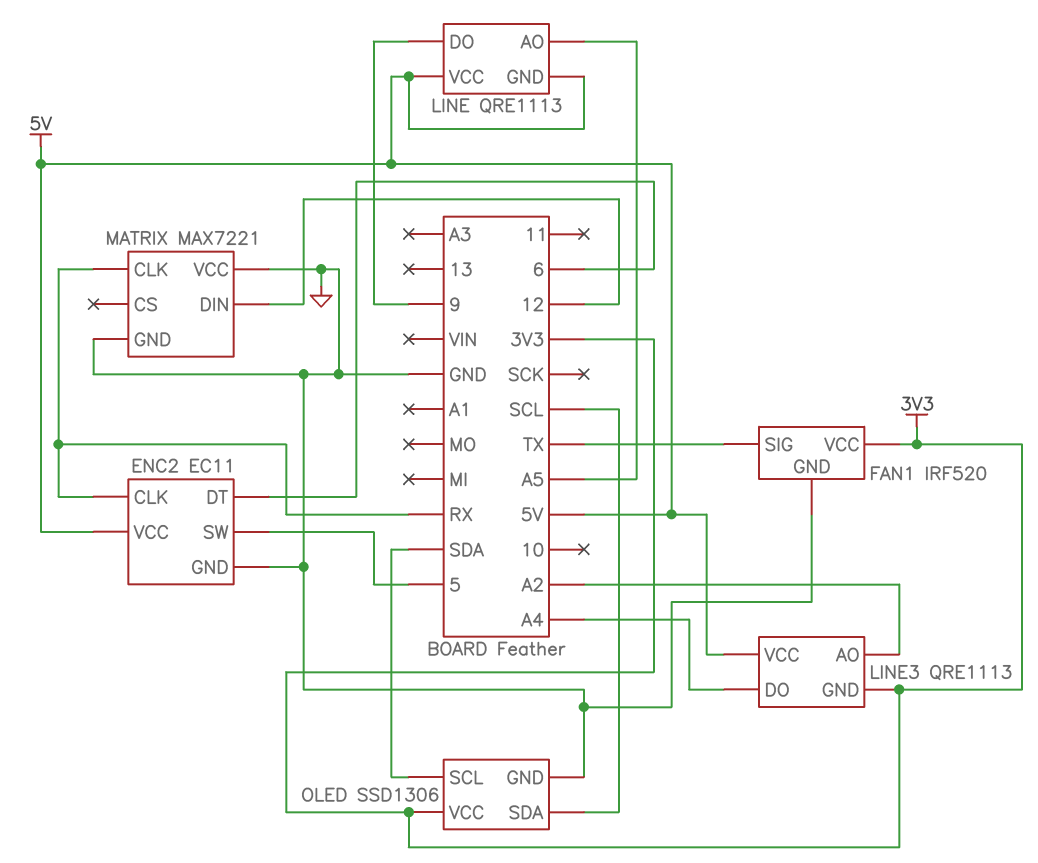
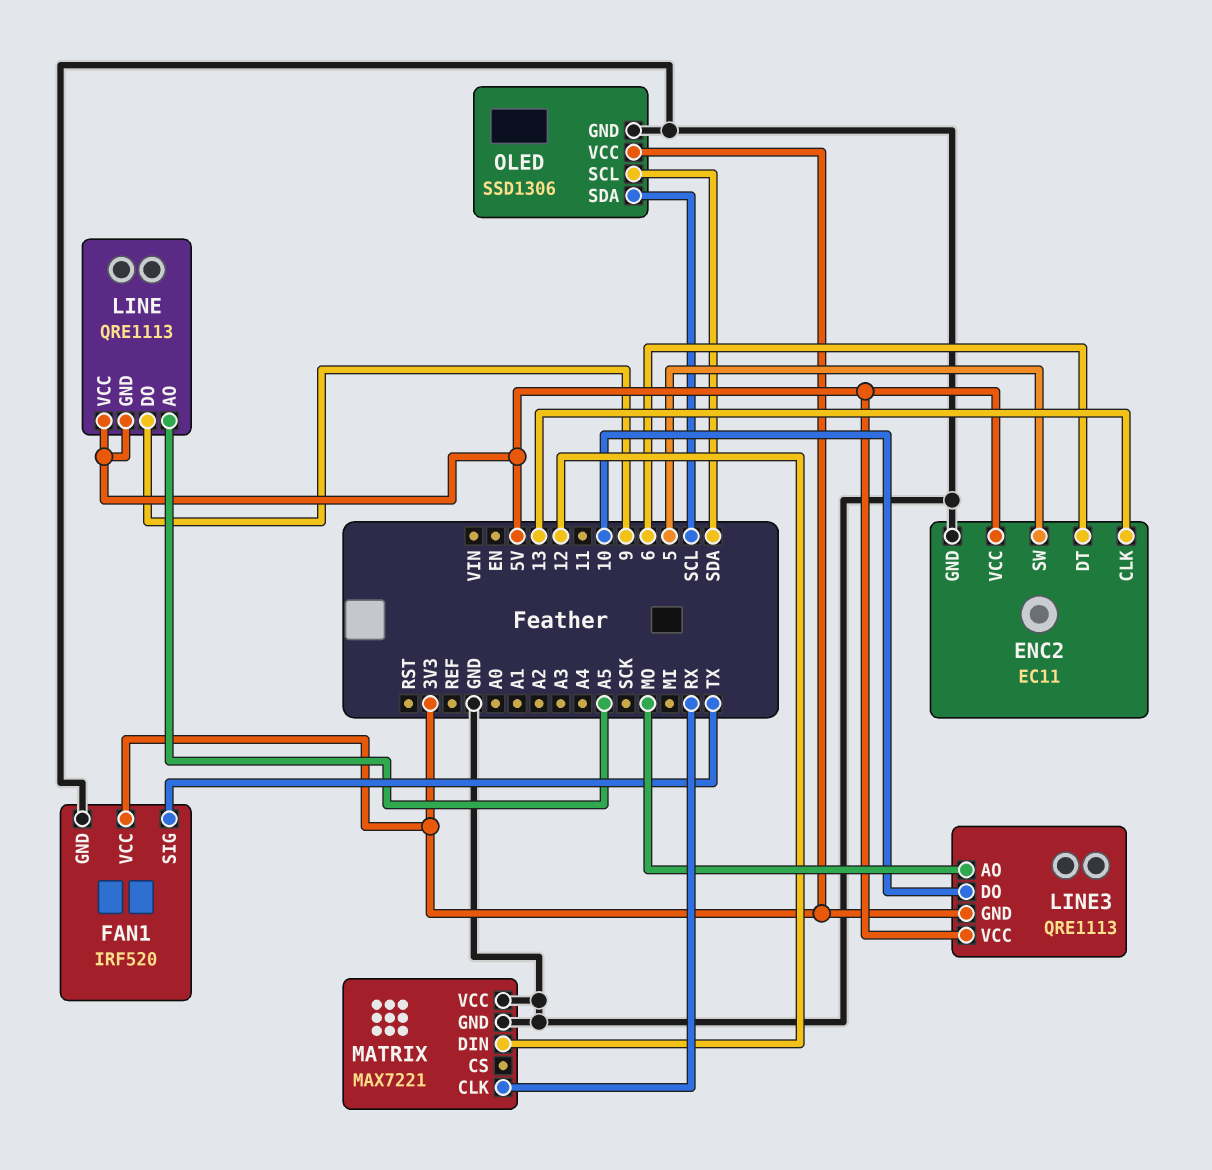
ENC2 pin CLK: RX -> 13
LINE3 pin AO: A2 -> MO
LINE3 pin DO: A4 -> 10

